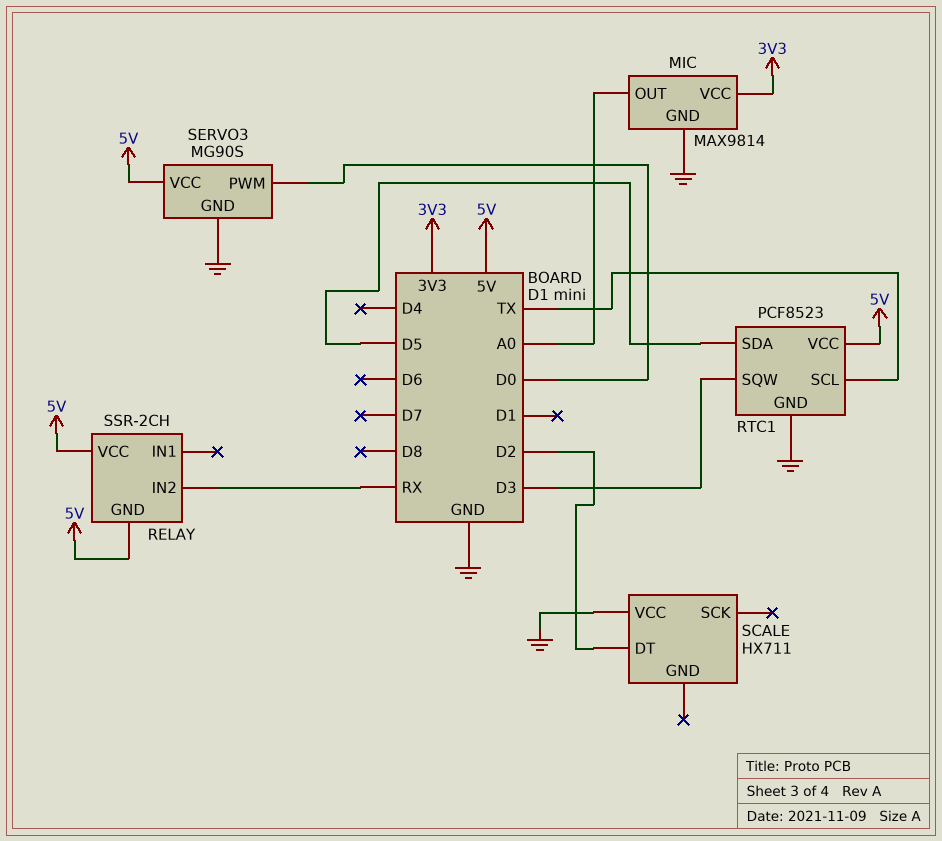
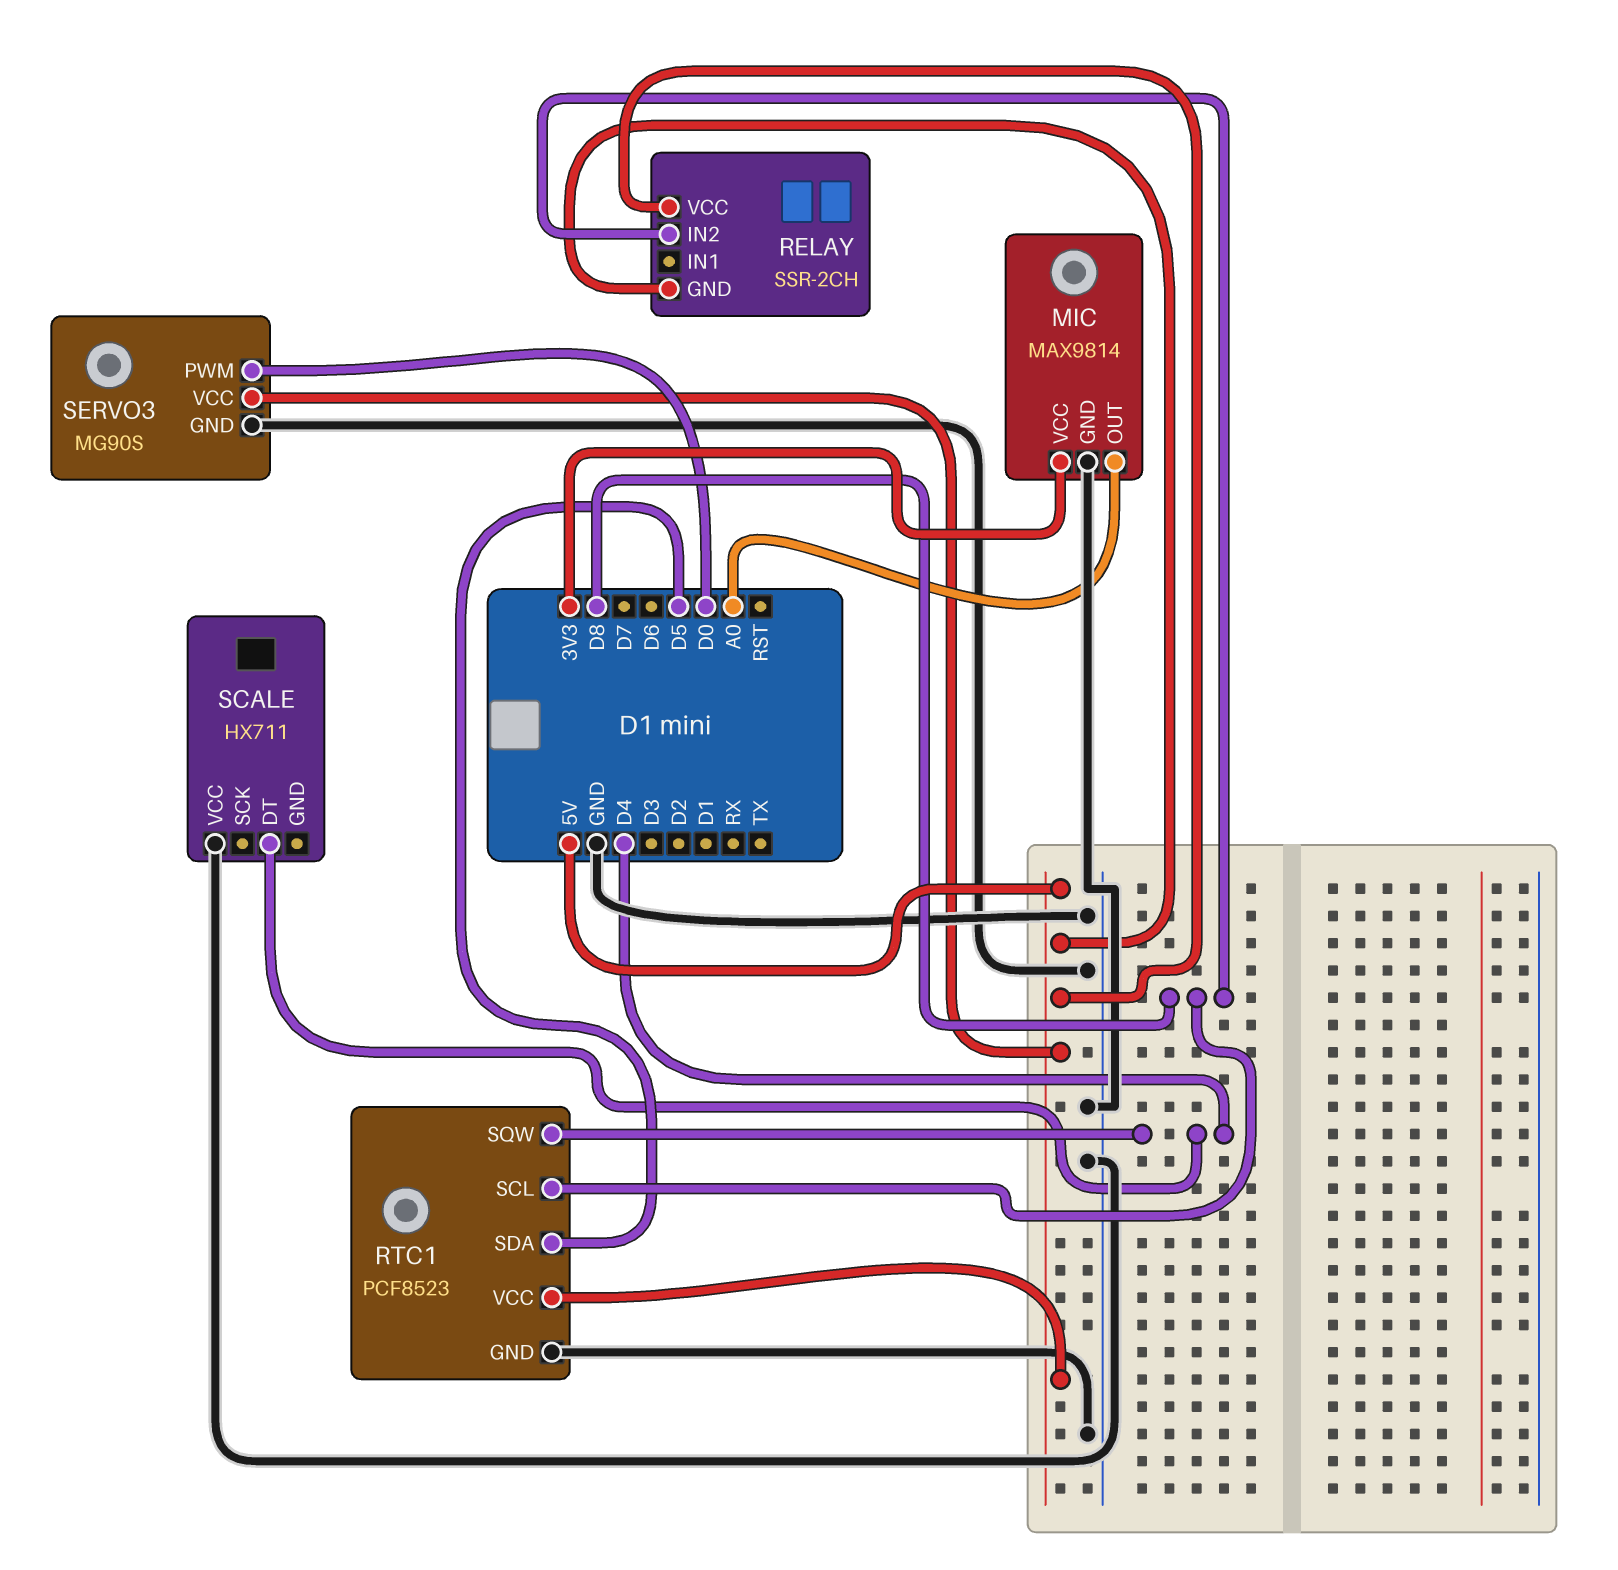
RELAY pin IN2: RX -> D8
RTC1 pin SCL: TX -> D8
RTC1 pin SQW: D3 -> D4
SCALE pin DT: D2 -> D4

